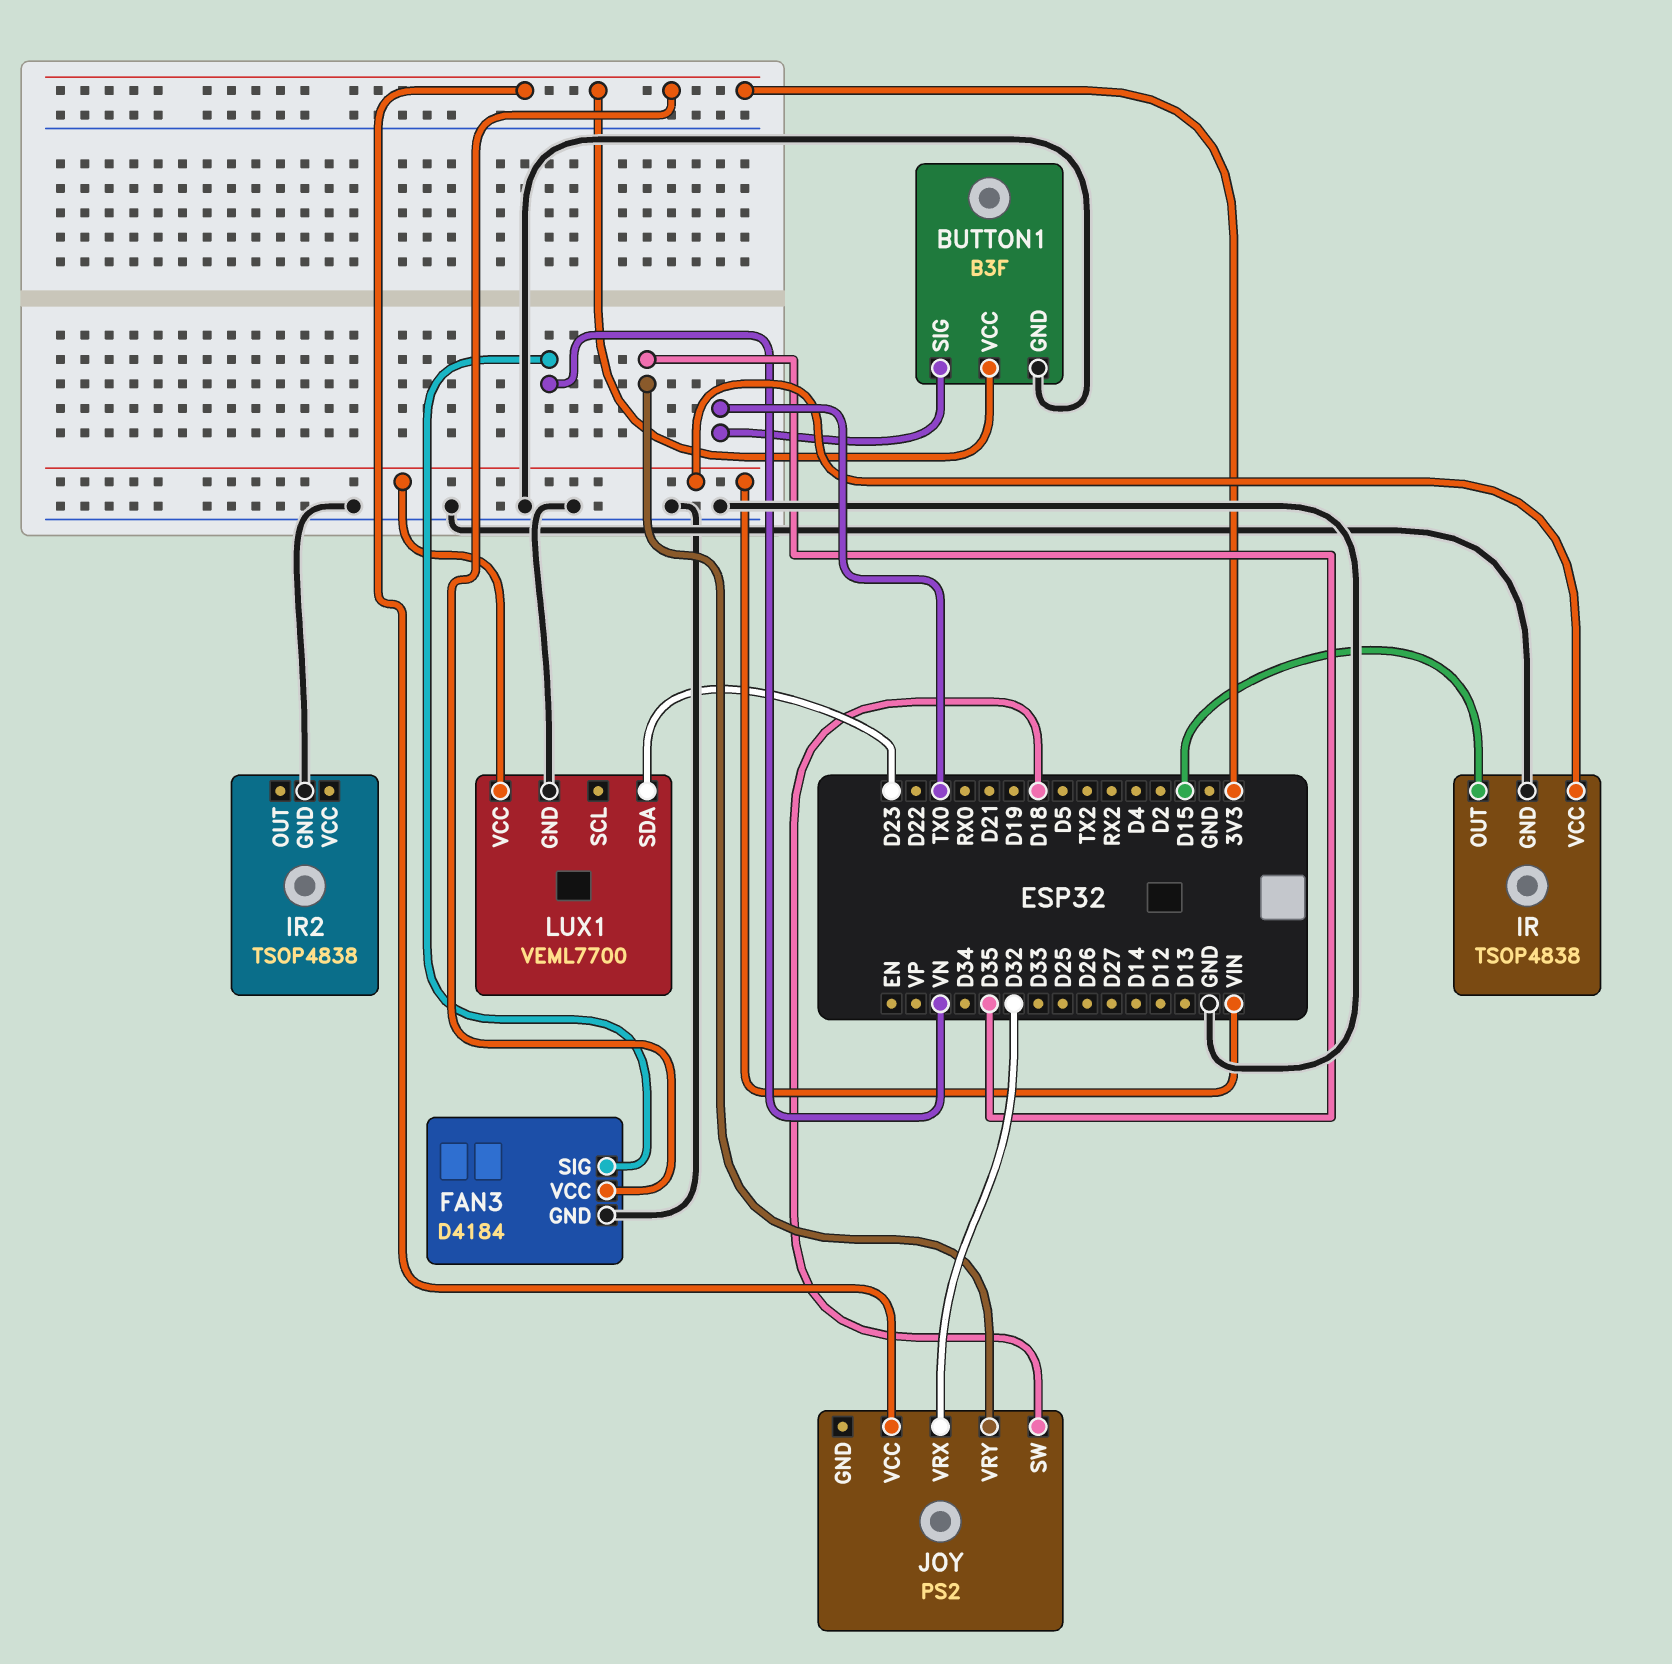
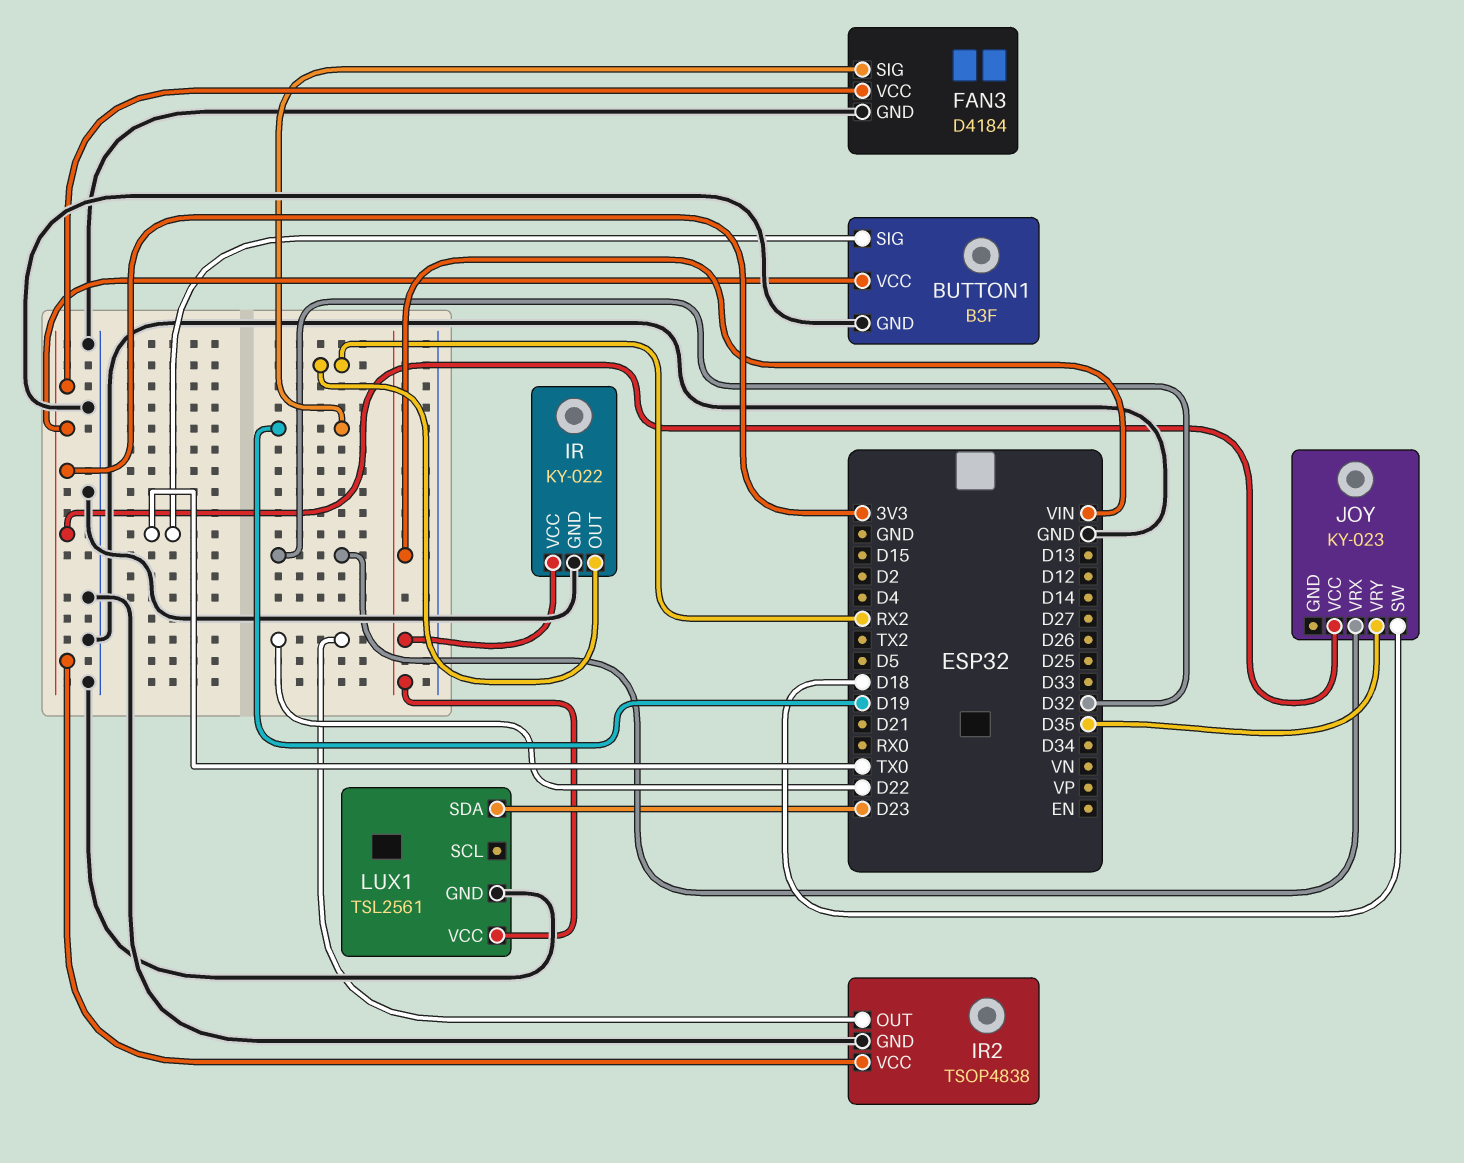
FAN3 pin SIG: VN -> D19
IR: TSOP4838 -> KY-022
IR pin OUT: D15 -> RX2
IR2 pin OUT: none -> D22
IR2 pin VCC: none -> 3V3
JOY: PS2 -> KY-023
LUX1: VEML7700 -> TSL2561

